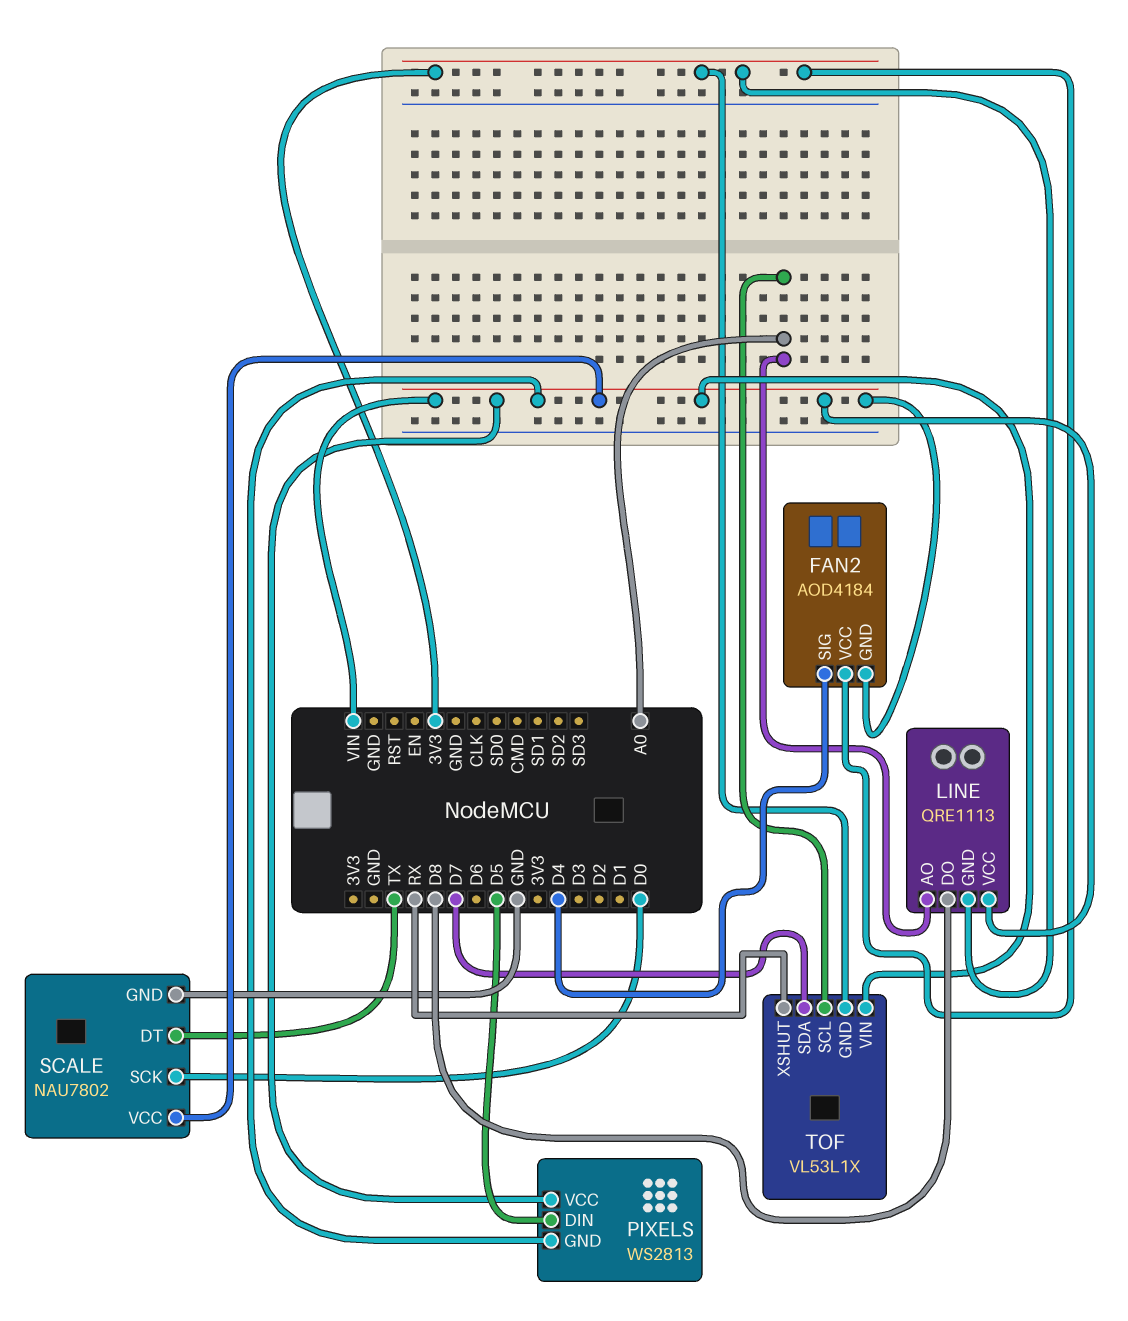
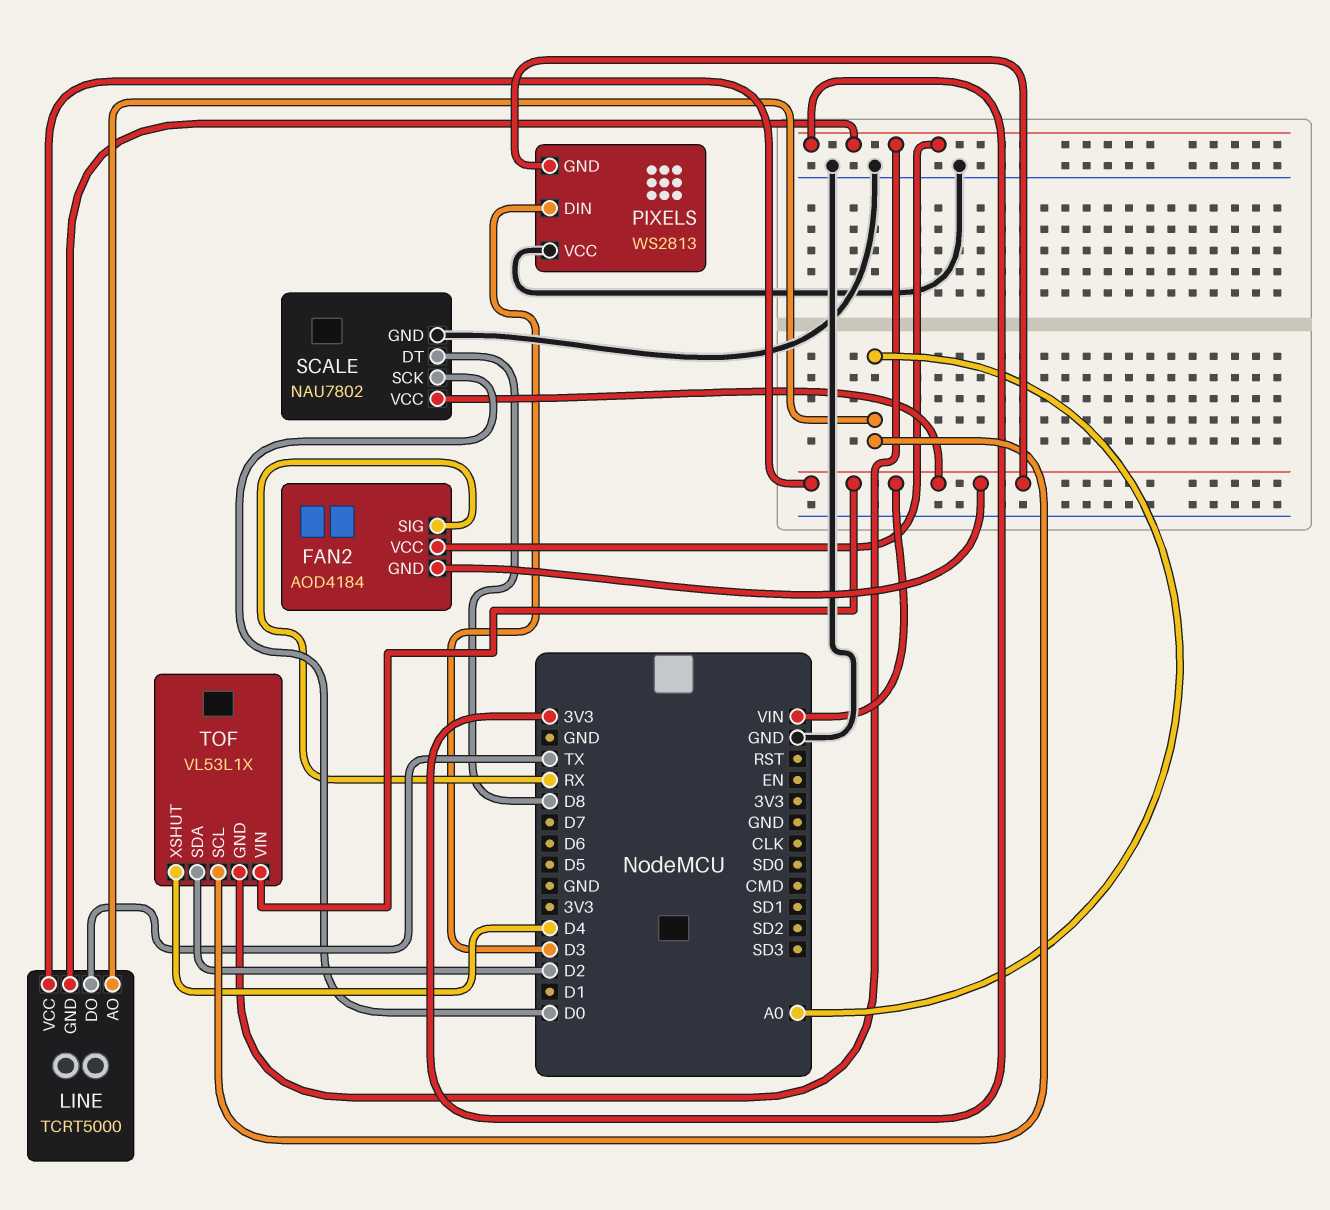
FAN2 pin SIG: D4 -> RX
LINE: QRE1113 -> TCRT5000
LINE pin DO: D8 -> TX
PIXELS pin DIN: D5 -> D3
PIXELS pin VCC: VIN -> GND
SCALE pin DT: TX -> D8
TOF pin SDA: D7 -> D2
TOF pin XSHUT: RX -> D4

